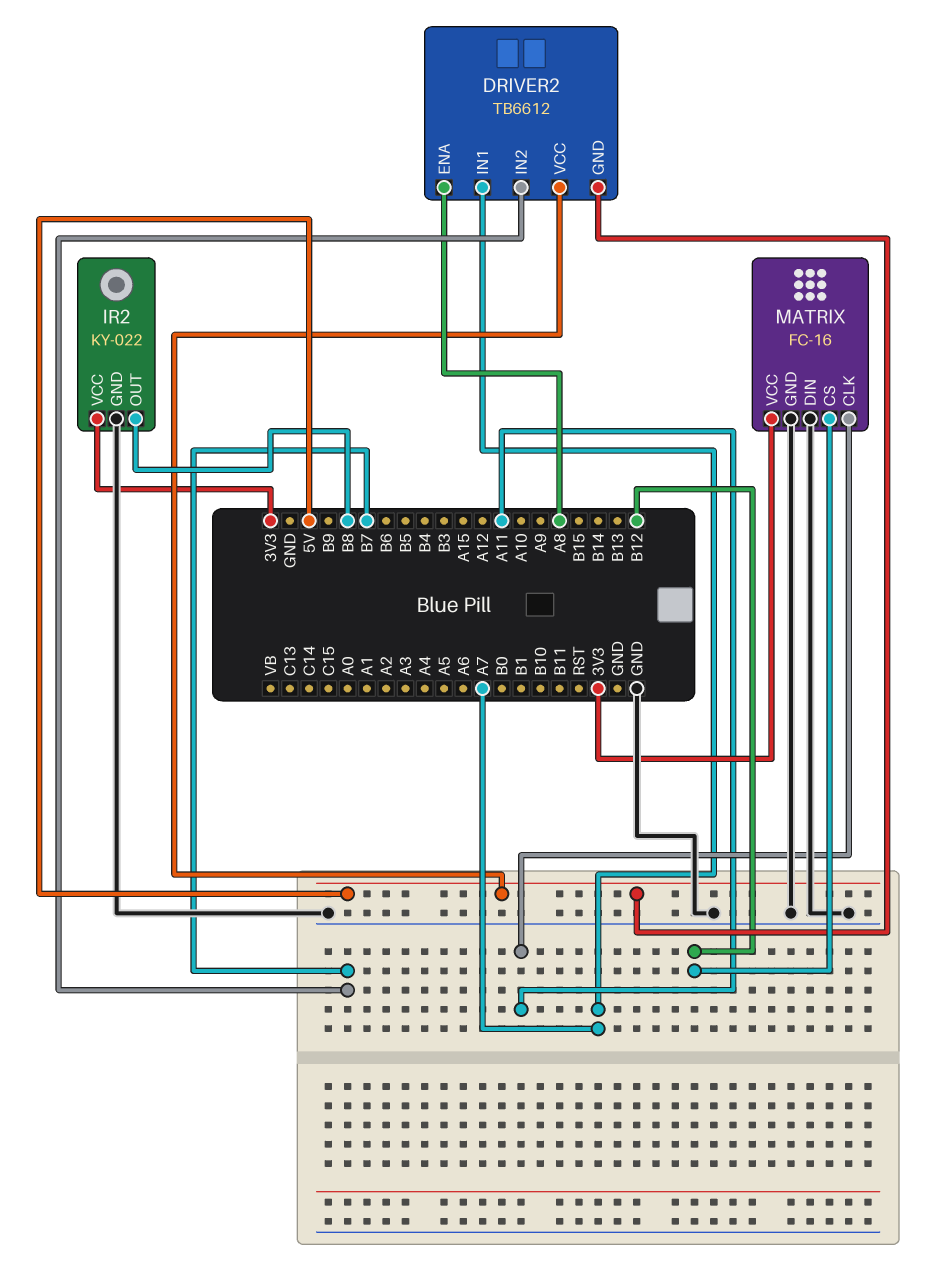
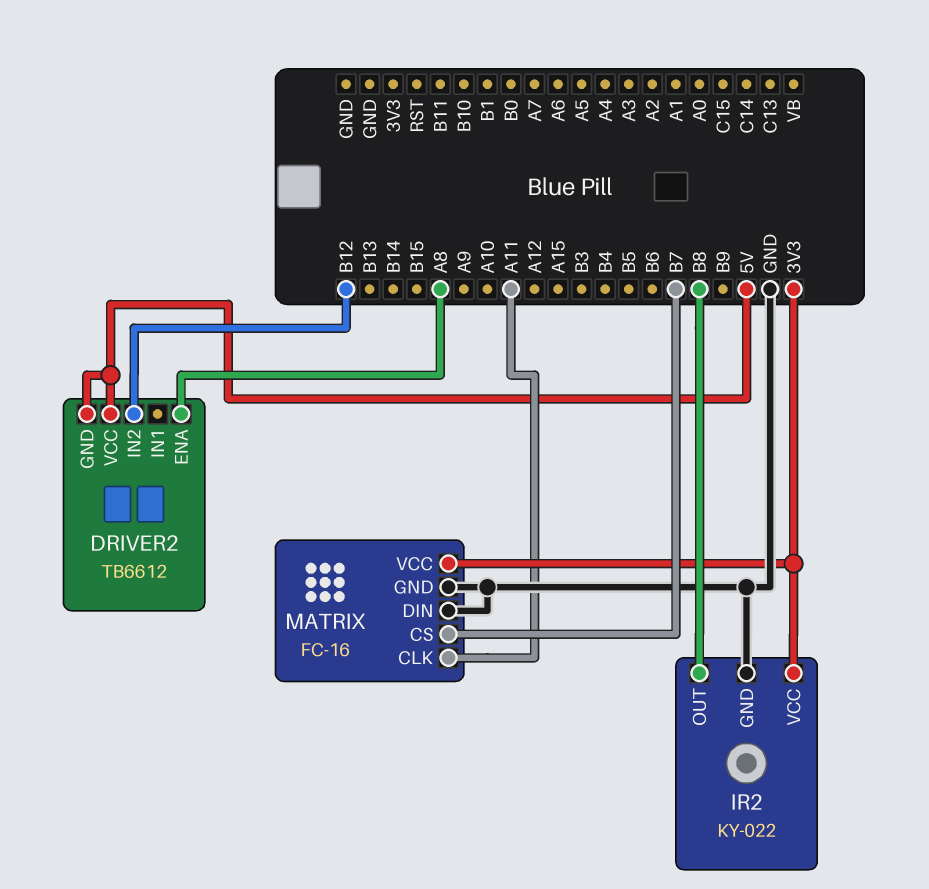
DRIVER2 pin IN1: A7 -> none
DRIVER2 pin IN2: B7 -> B12
MATRIX pin CS: B12 -> B7

